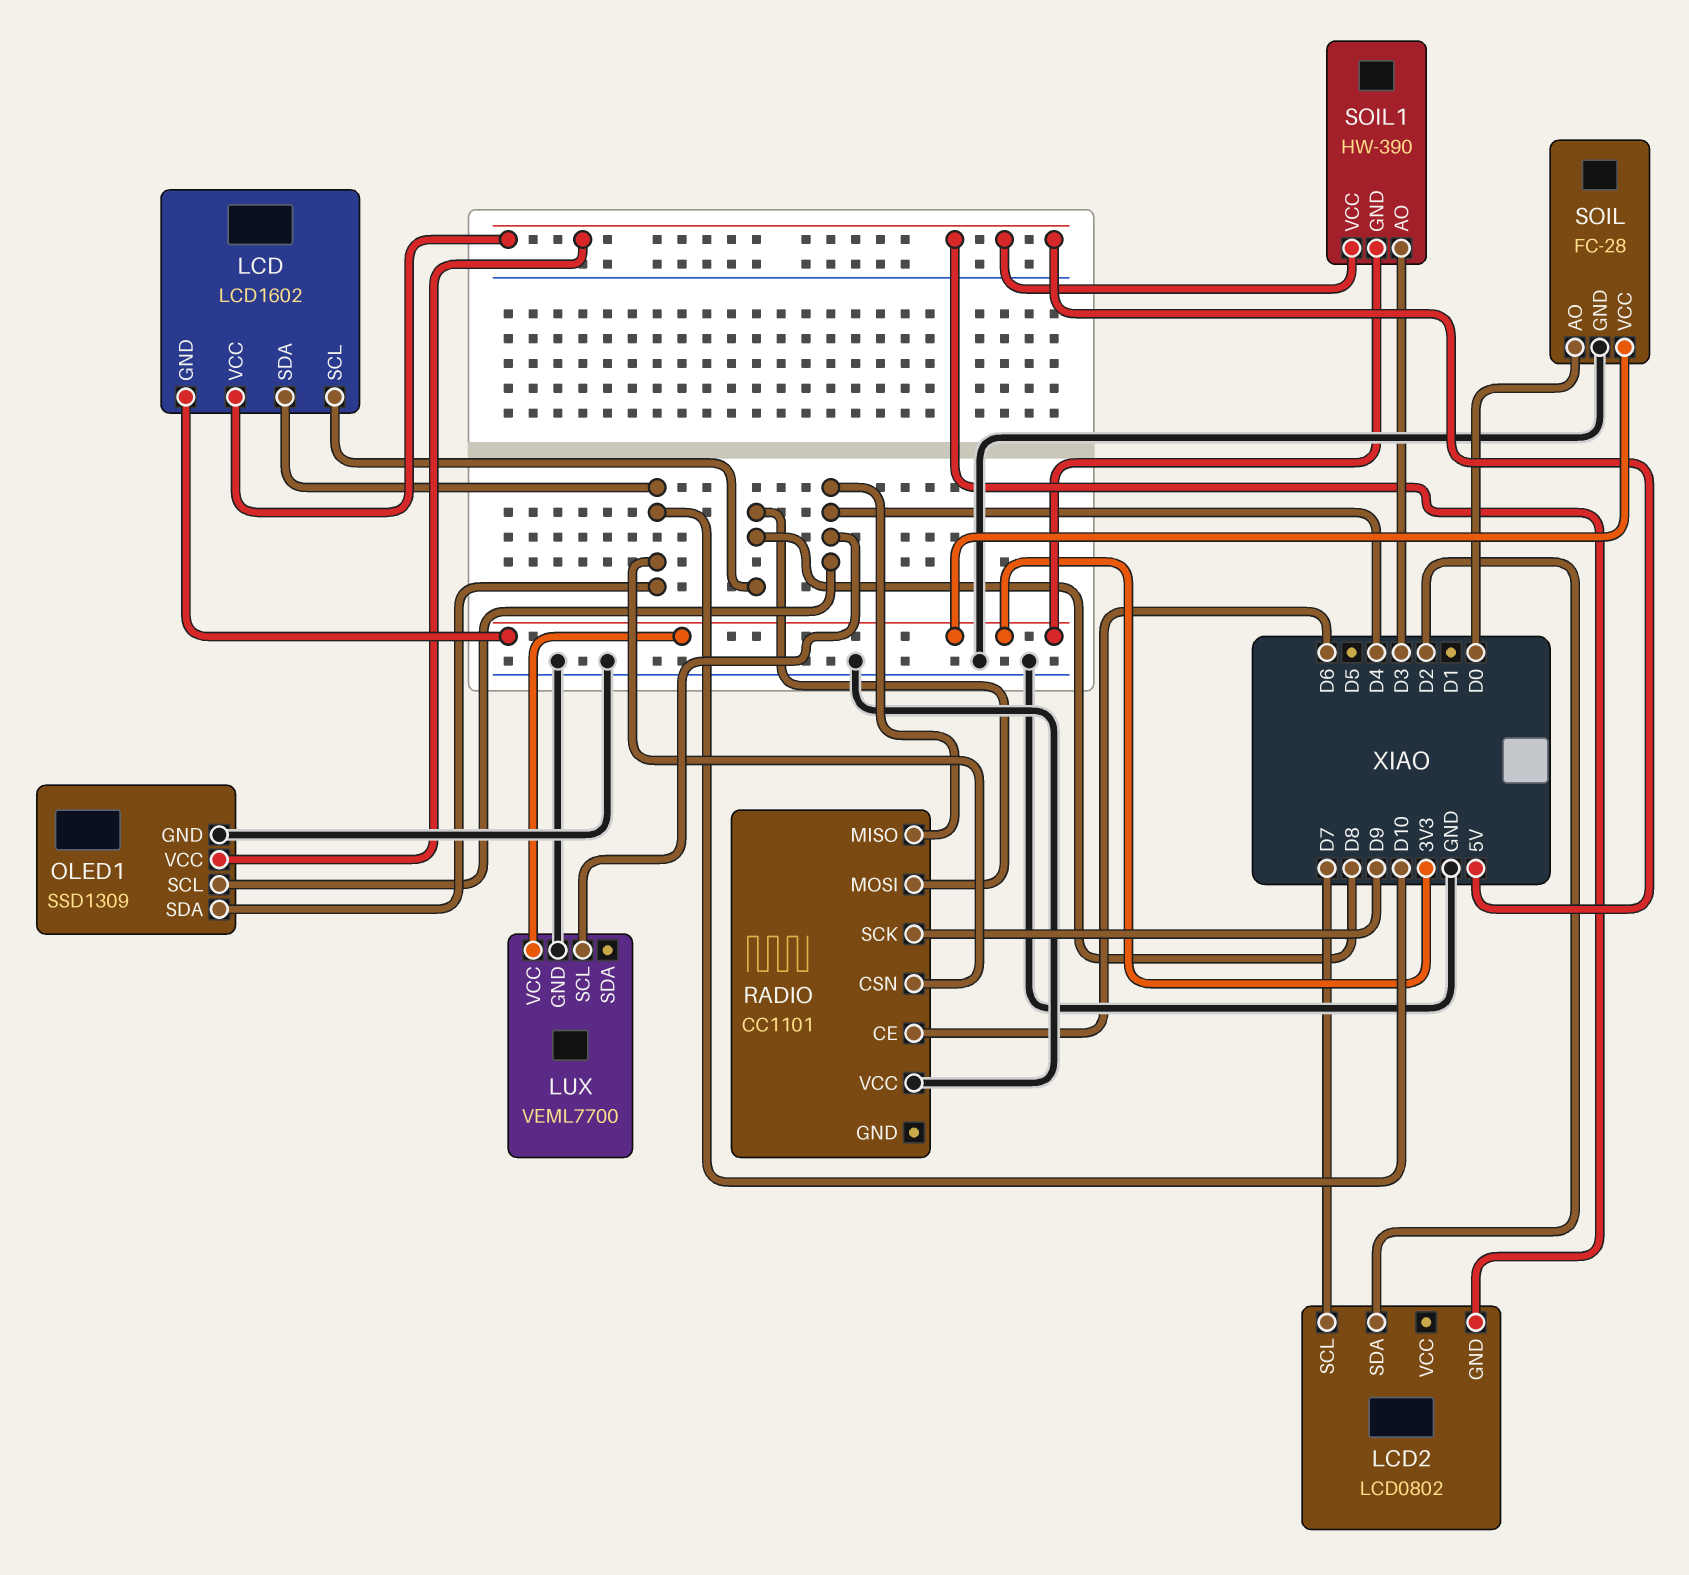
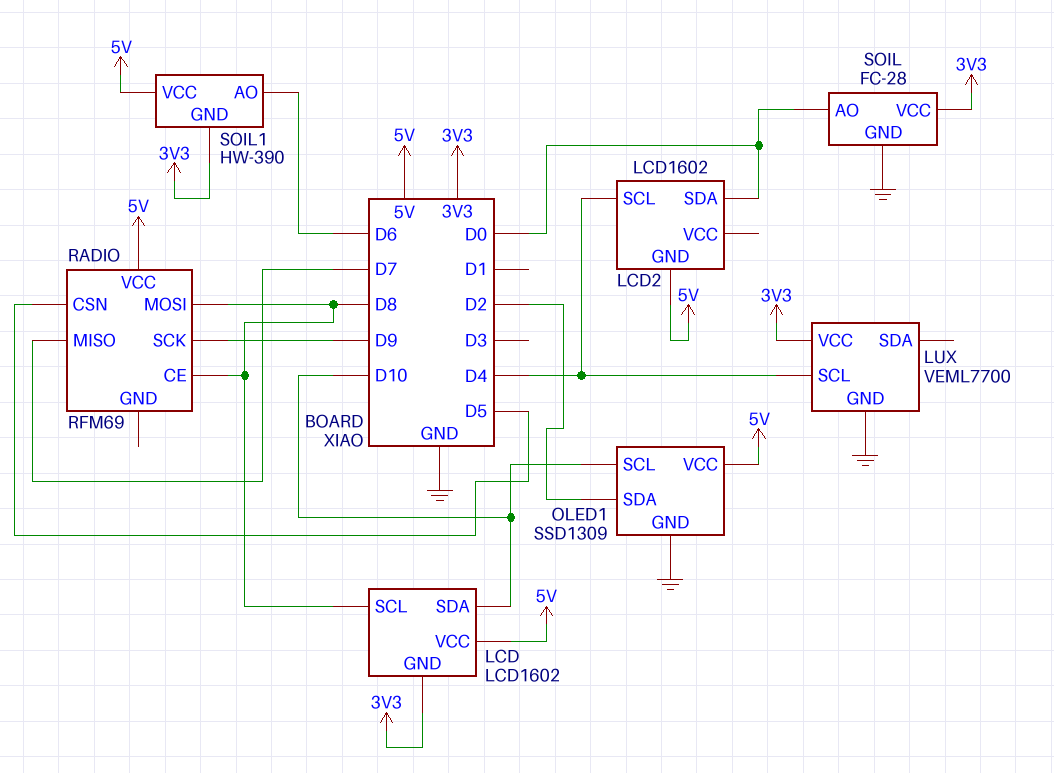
LCD2: LCD0802 -> LCD1602
LCD2 pin SCL: D7 -> D4
LCD2 pin SDA: D2 -> D0
OLED1 pin SCL: D4 -> D10
OLED1 pin SDA: D10 -> D2
RADIO: CC1101 -> RFM69
RADIO pin CE: D6 -> D8
RADIO pin CSN: D10 -> D5
RADIO pin MISO: D4 -> D7
RADIO pin VCC: GND -> 5V
SOIL1 pin AO: D3 -> D6

